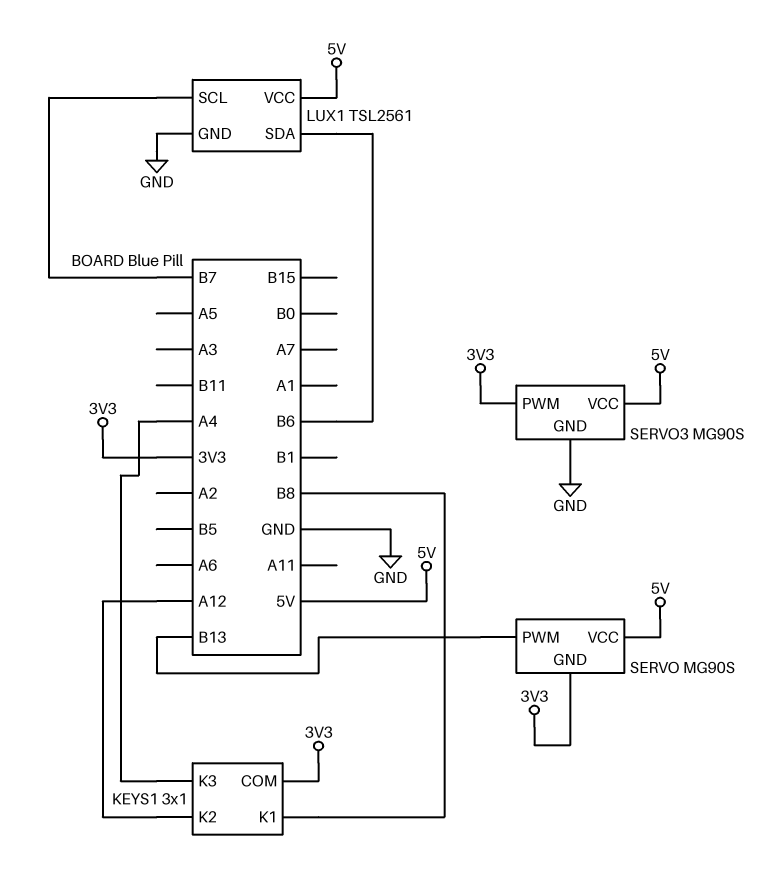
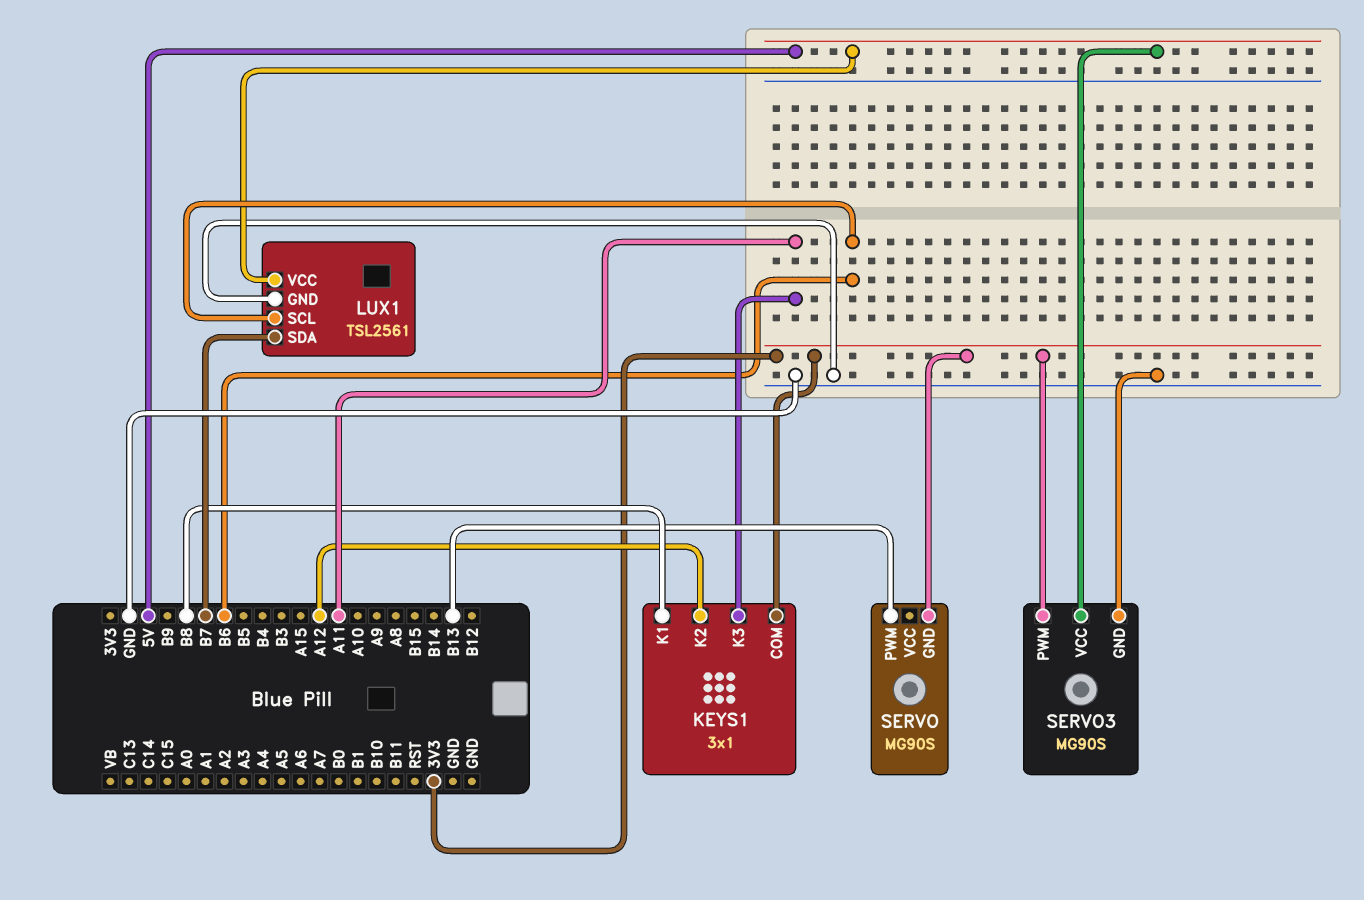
KEYS1 pin K3: A4 -> A11
LUX1 pin SCL: B7 -> B6
LUX1 pin SDA: B6 -> B7
SERVO pin VCC: 5V -> none

